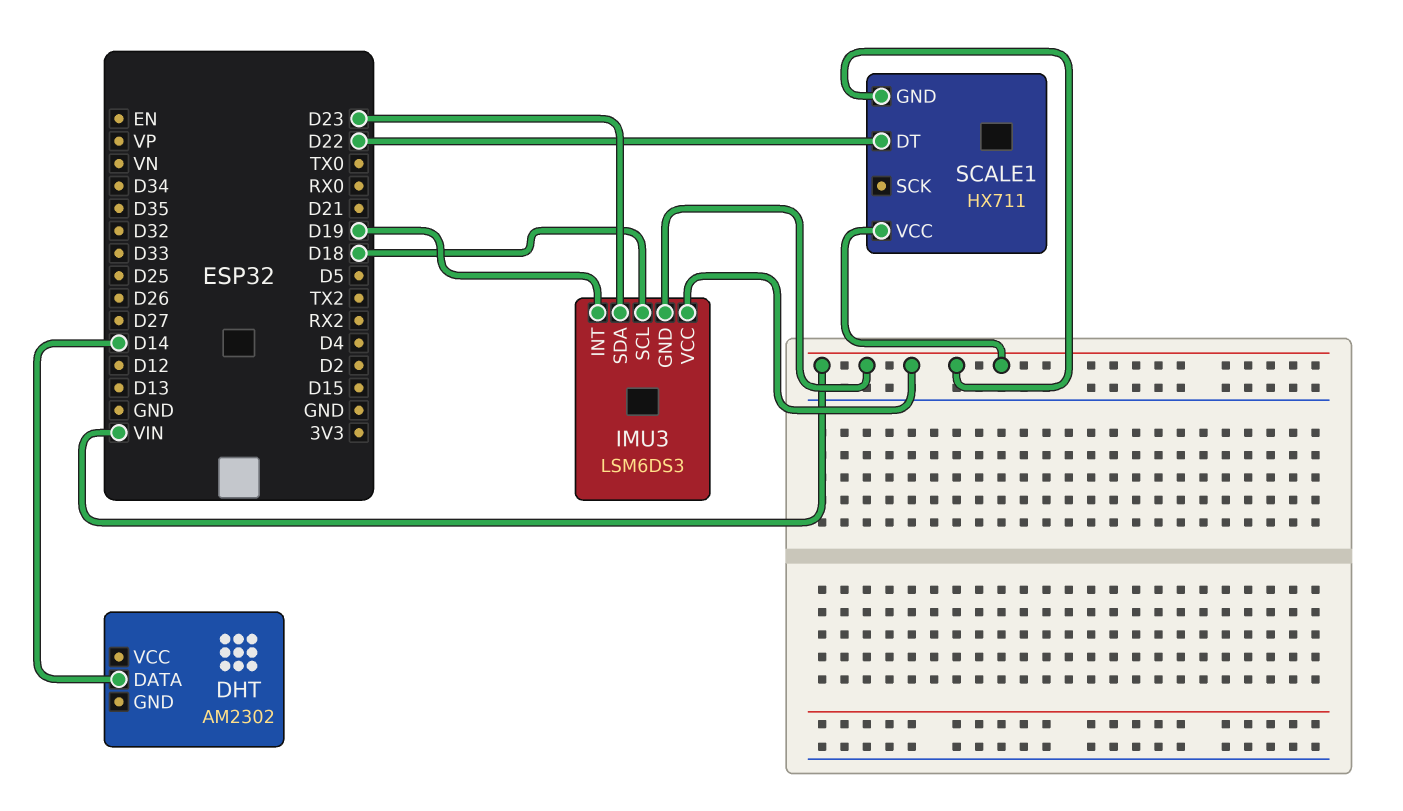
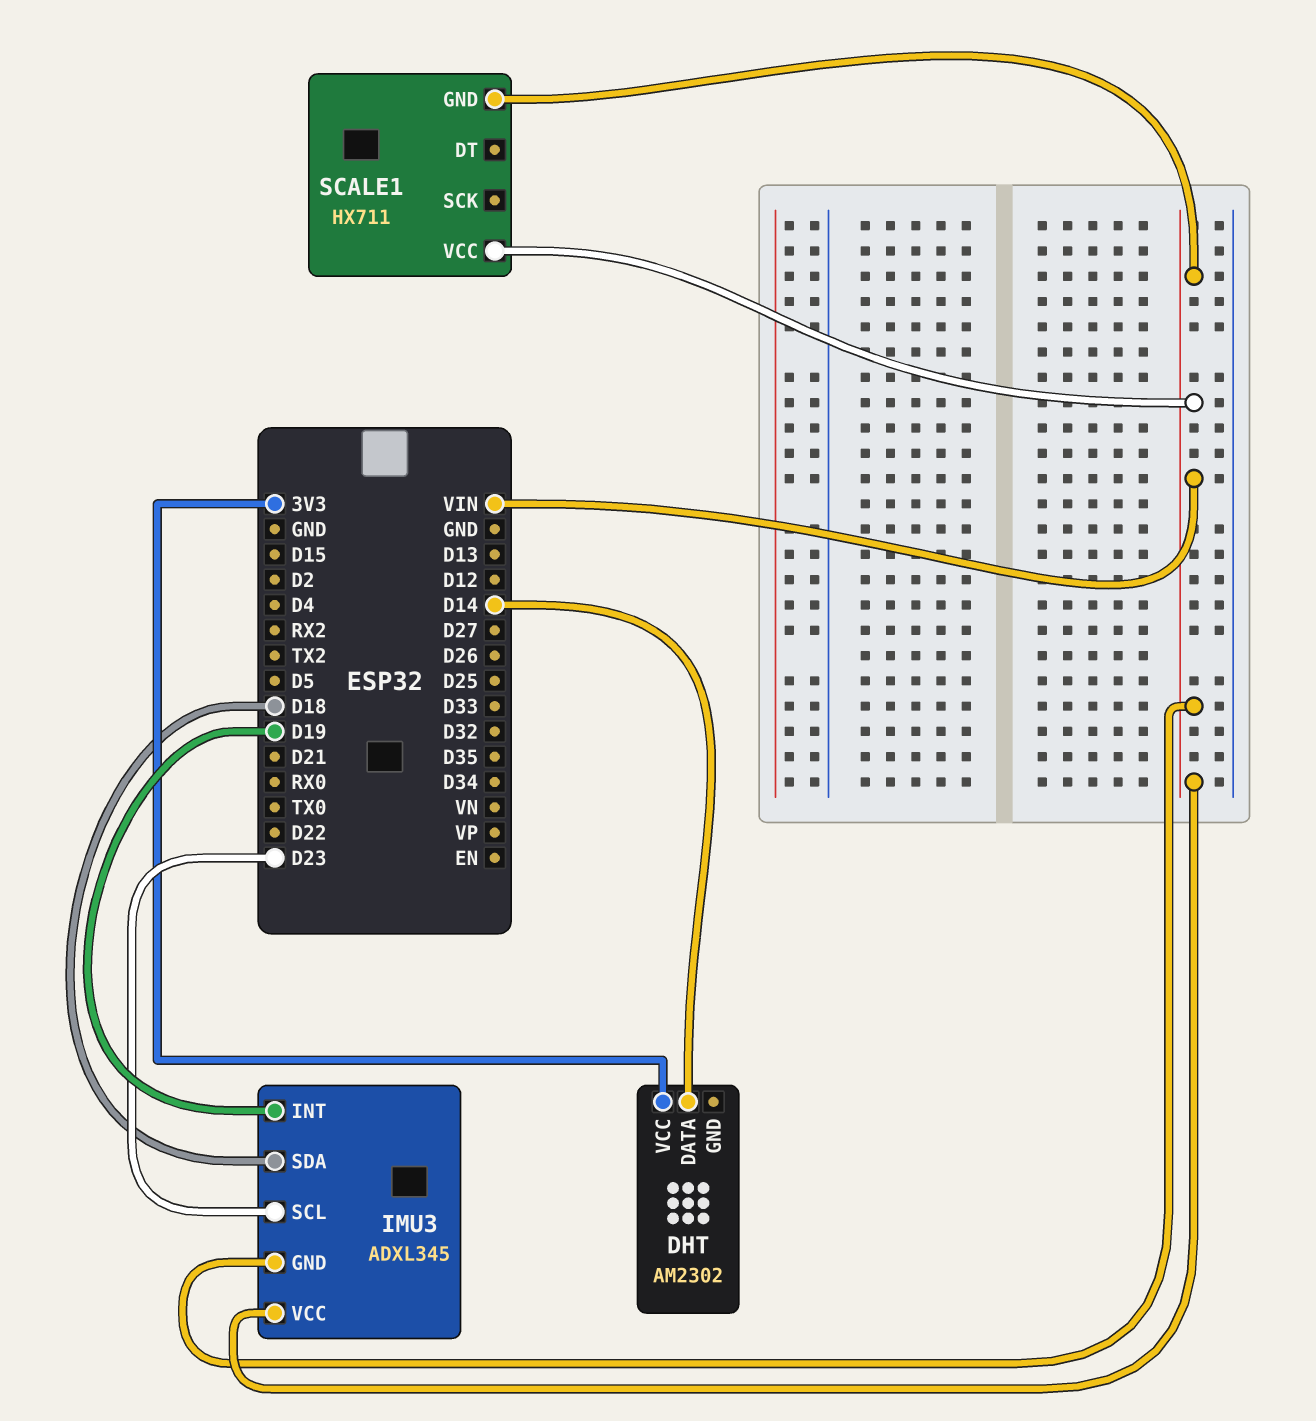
DHT pin VCC: none -> 3V3
IMU3: LSM6DS3 -> ADXL345
IMU3 pin SCL: D18 -> D23
IMU3 pin SDA: D23 -> D18
SCALE1 pin DT: D22 -> none

